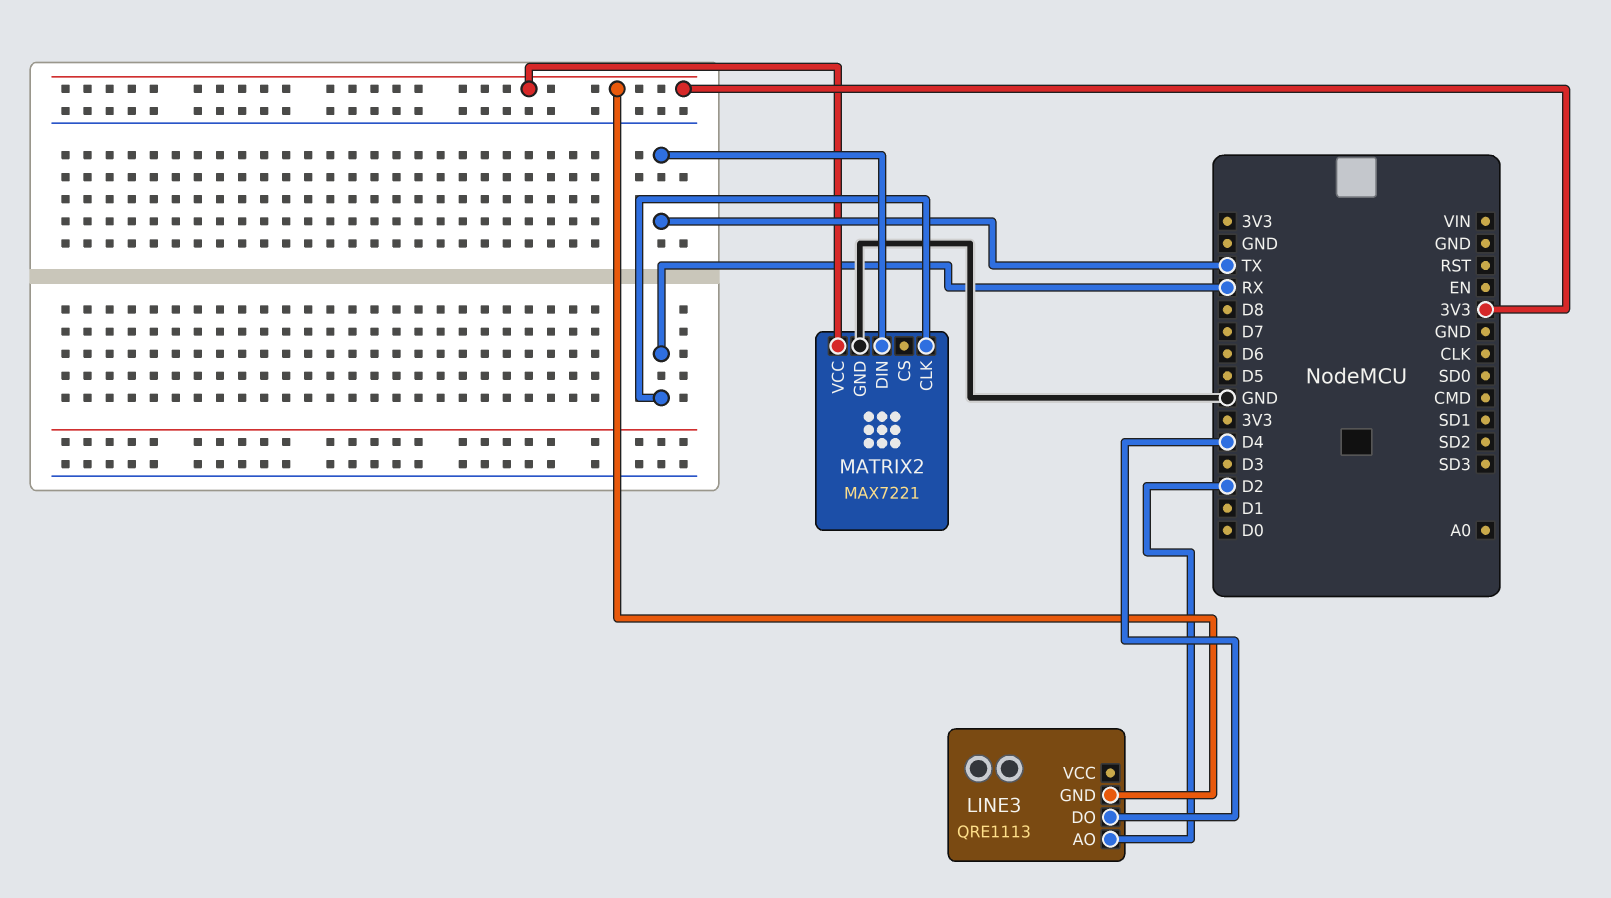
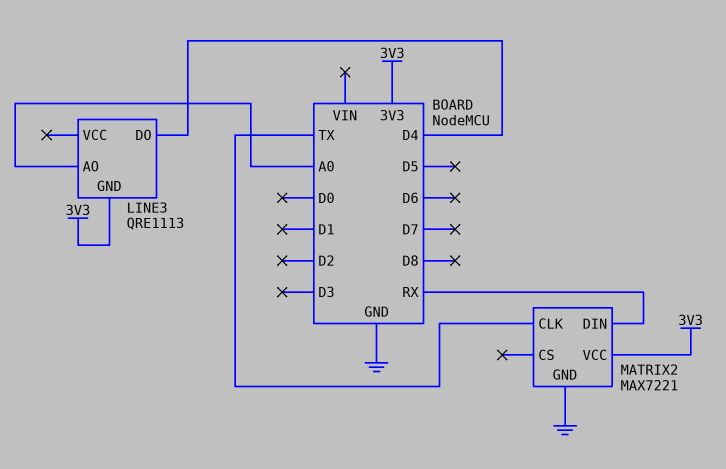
LINE3 pin AO: D2 -> A0
MATRIX2 pin CLK: RX -> TX
MATRIX2 pin DIN: TX -> RX

